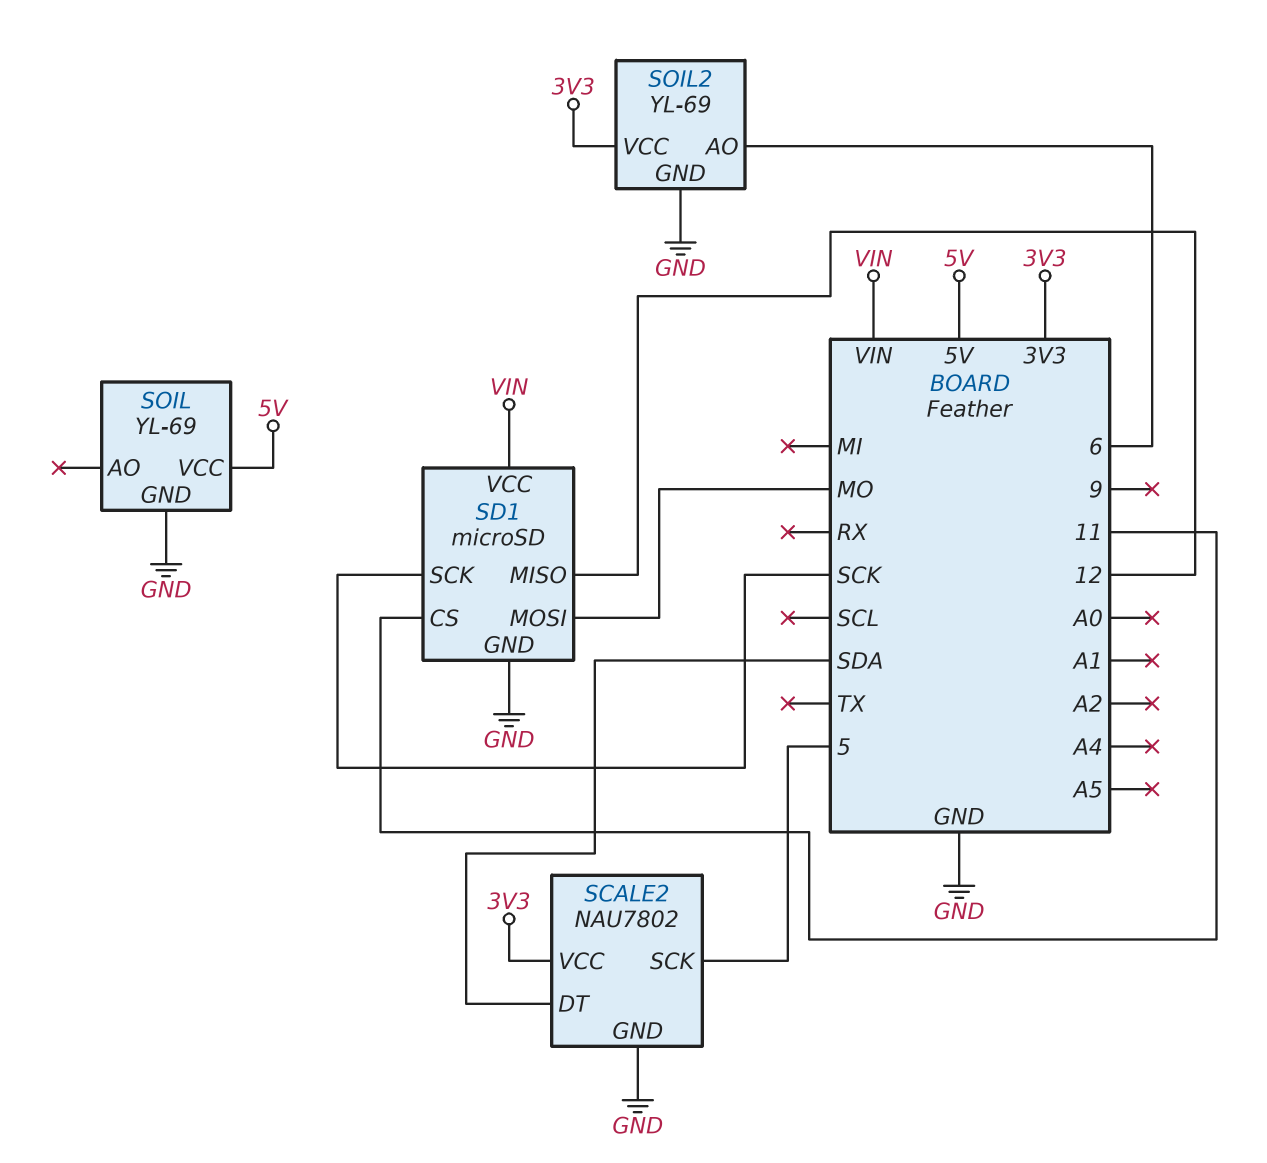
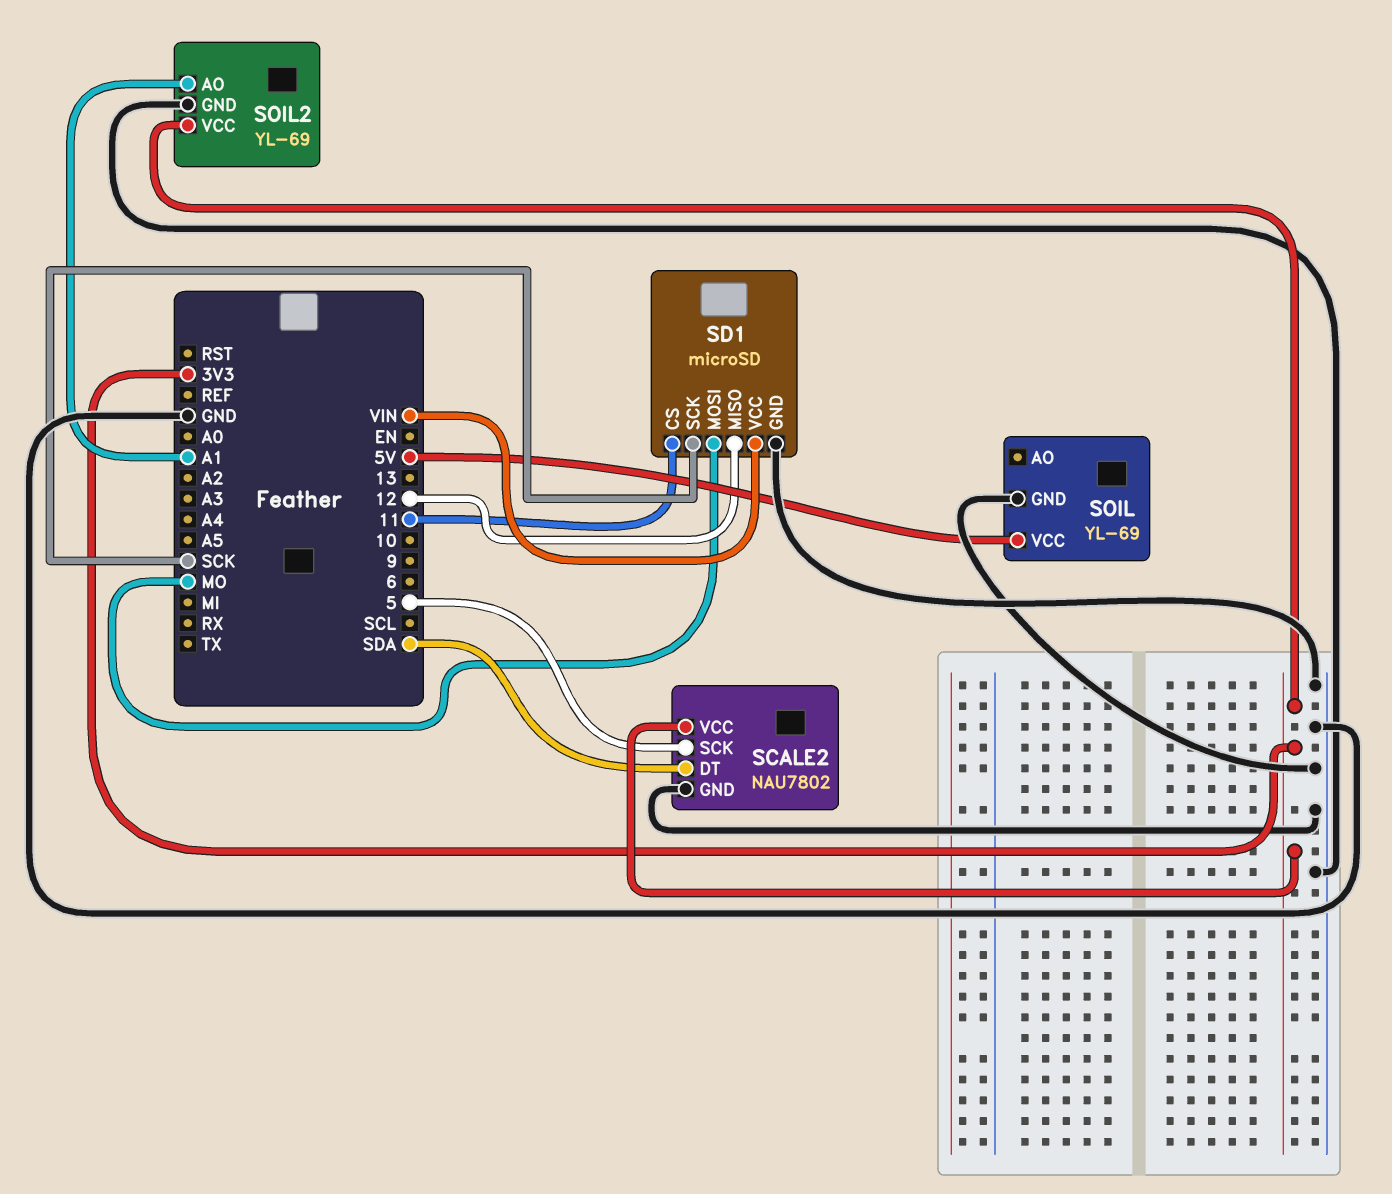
SOIL2 pin AO: 6 -> A1

